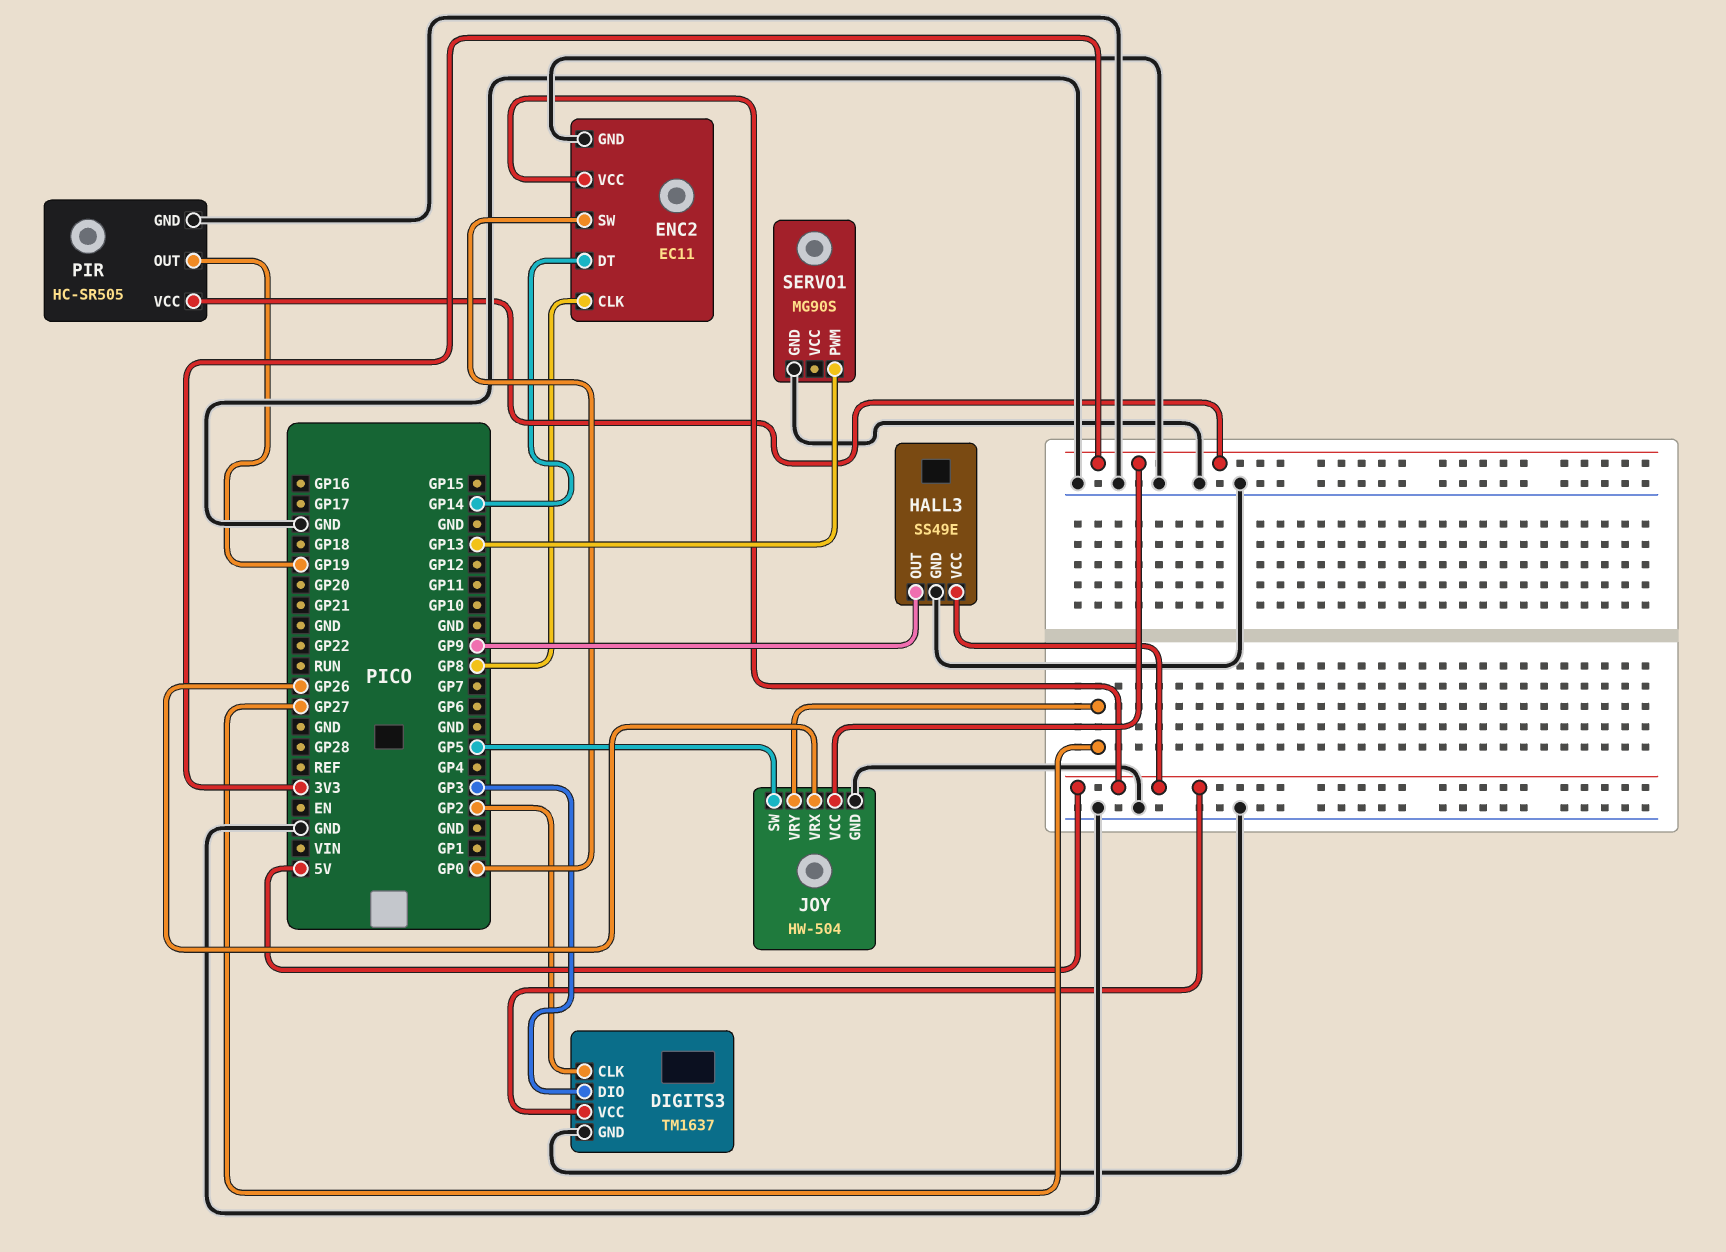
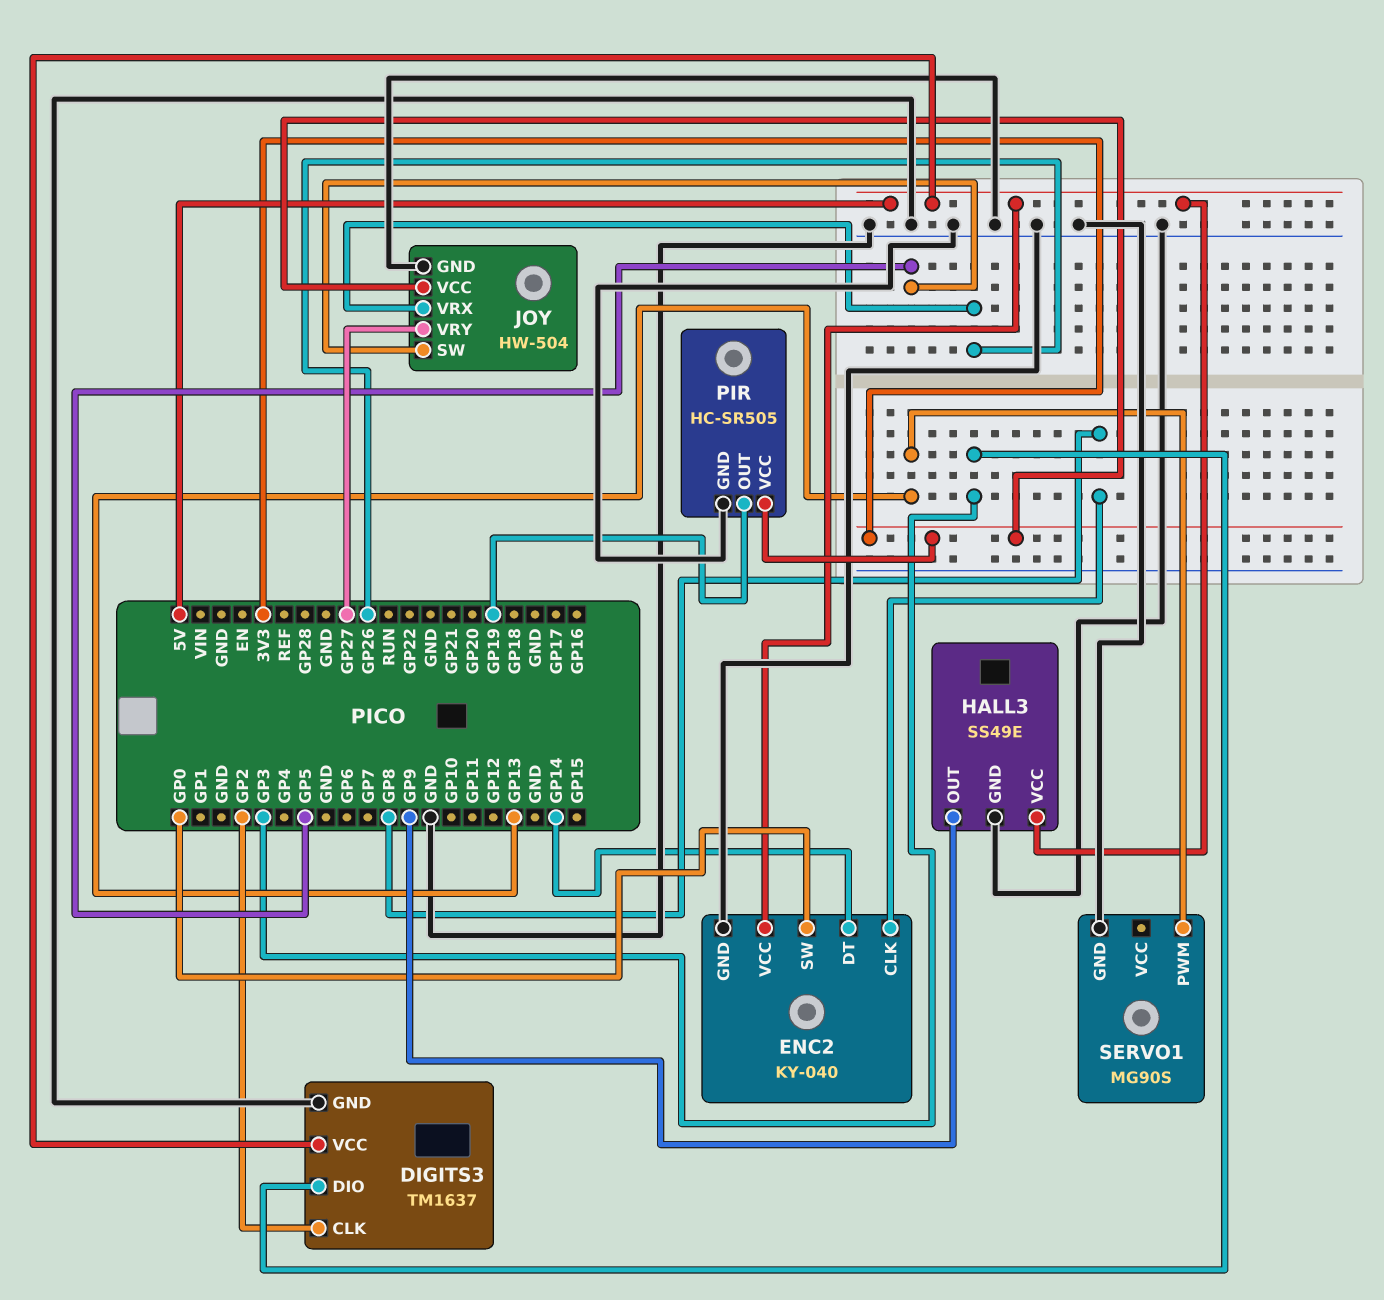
ENC2: EC11 -> KY-040

